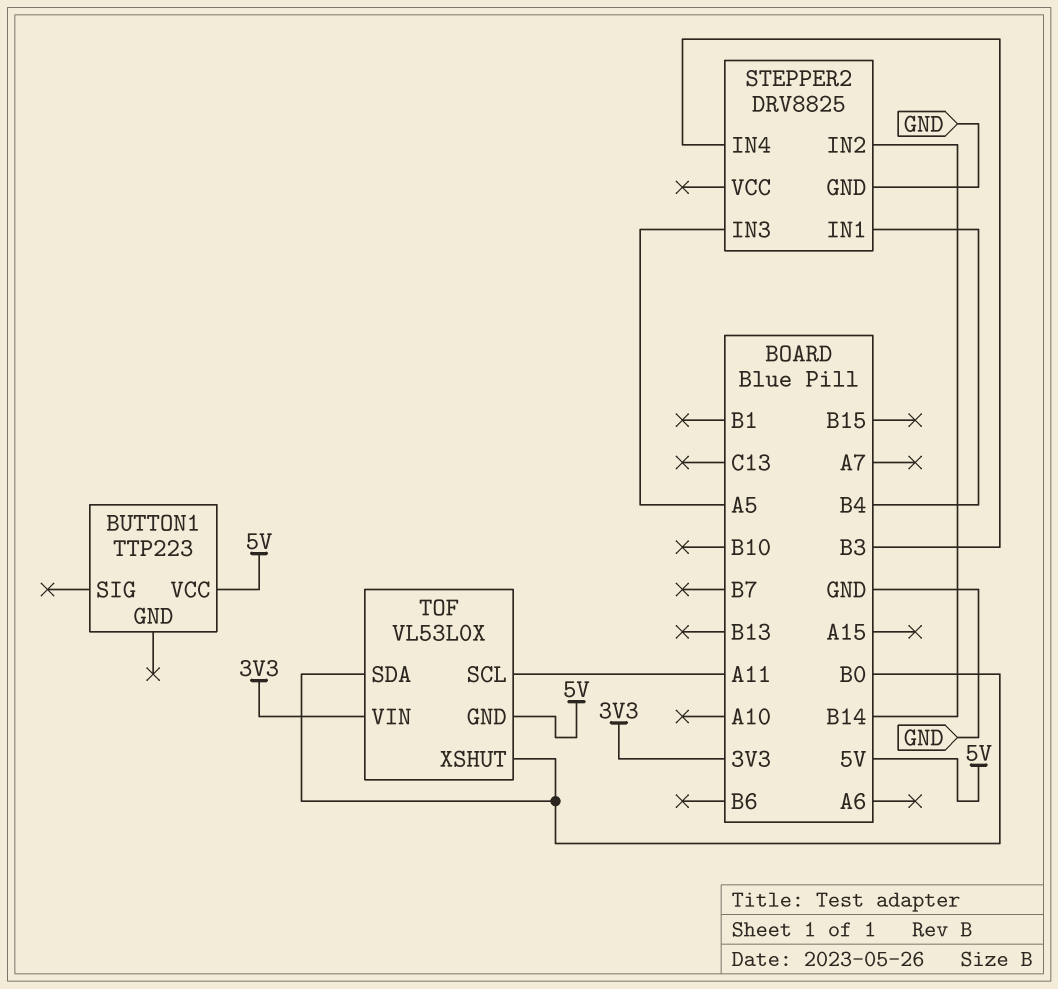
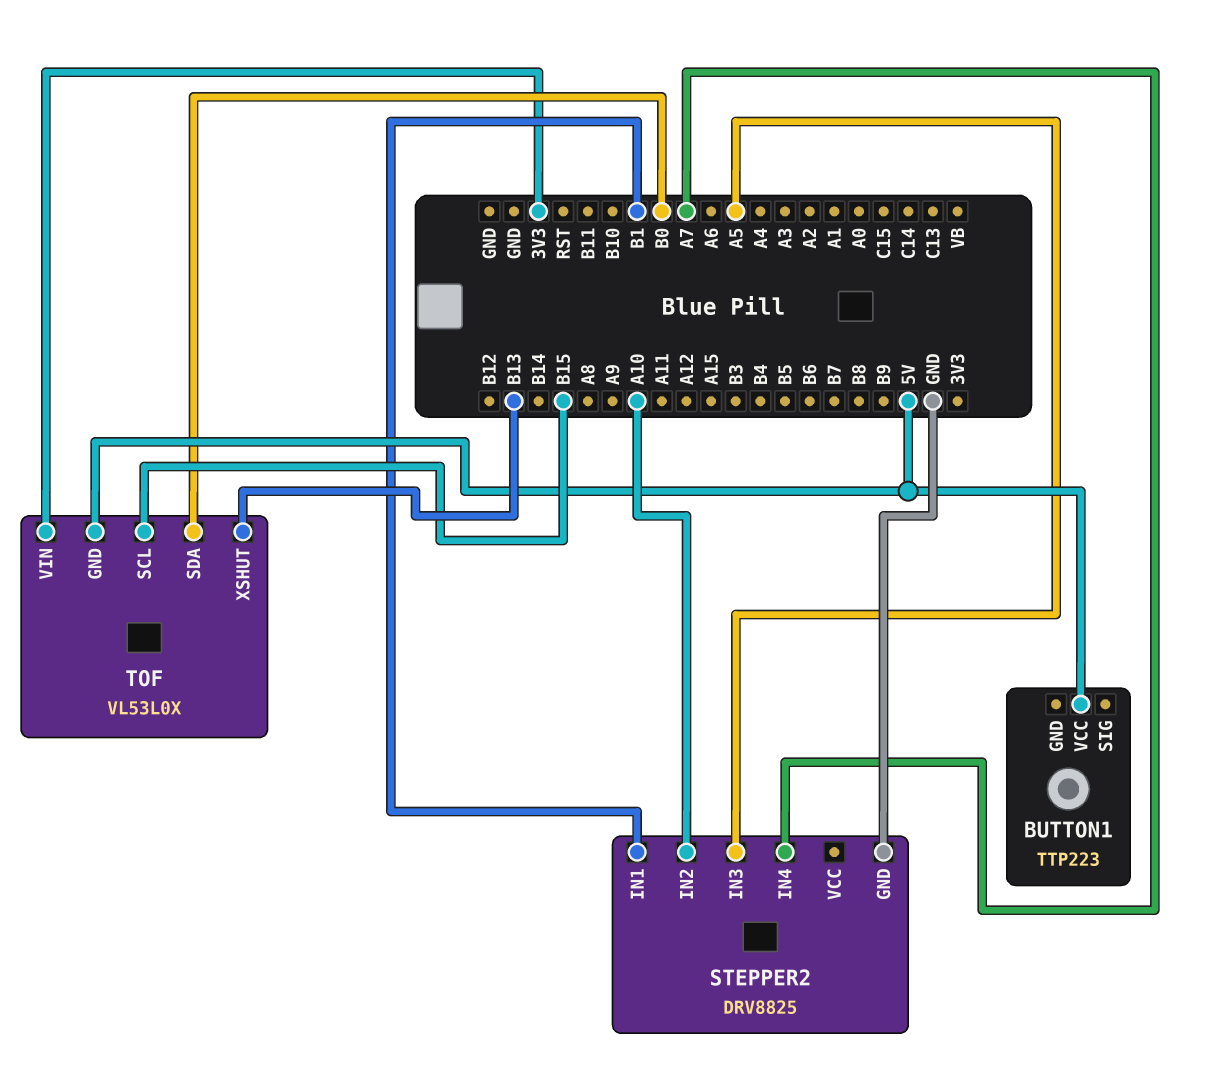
STEPPER2 pin IN1: B4 -> B1
STEPPER2 pin IN2: B14 -> A10
STEPPER2 pin IN4: B3 -> A7
TOF pin SCL: A11 -> B15
TOF pin XSHUT: B0 -> B13

